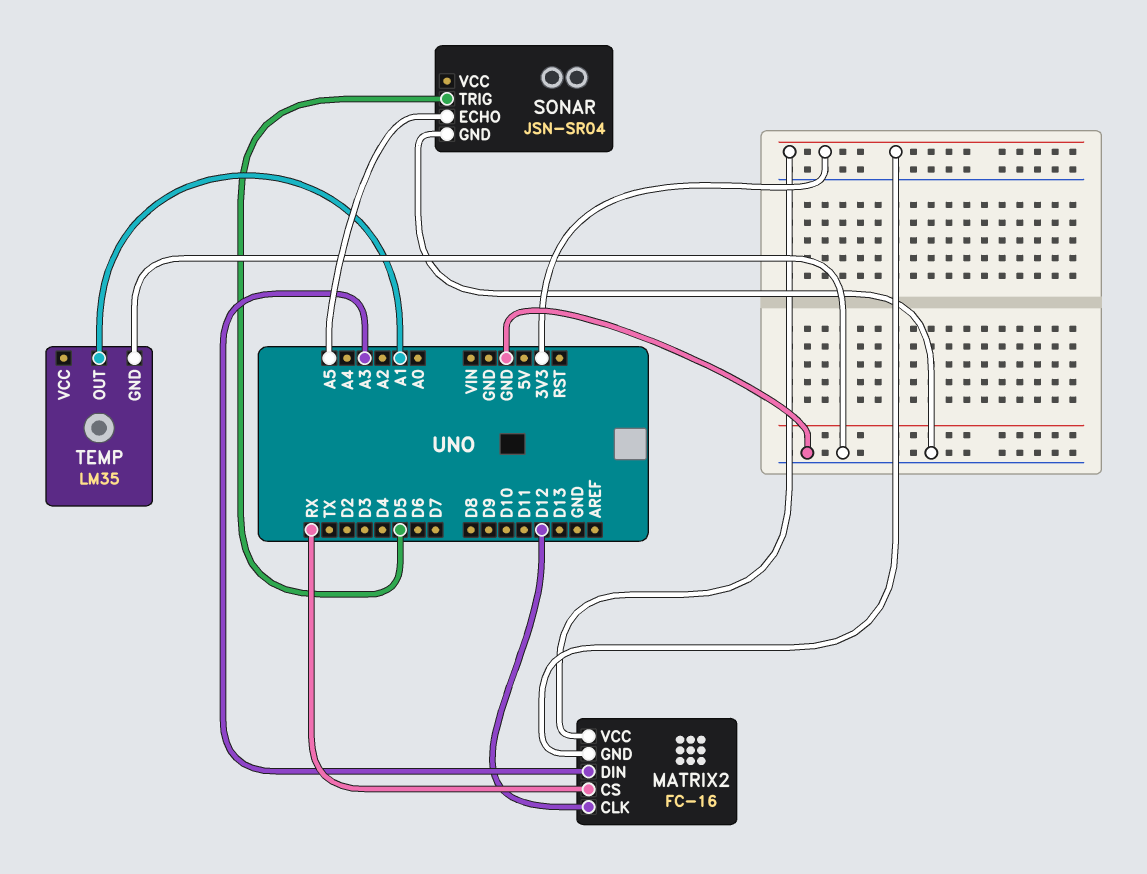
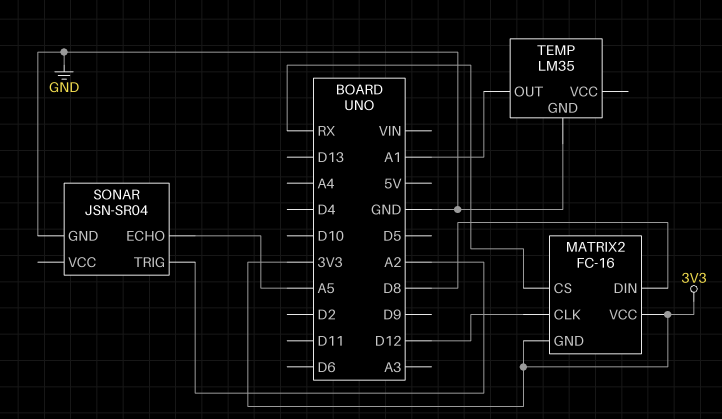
MATRIX2 pin DIN: A3 -> D8
SONAR pin TRIG: D5 -> A2

